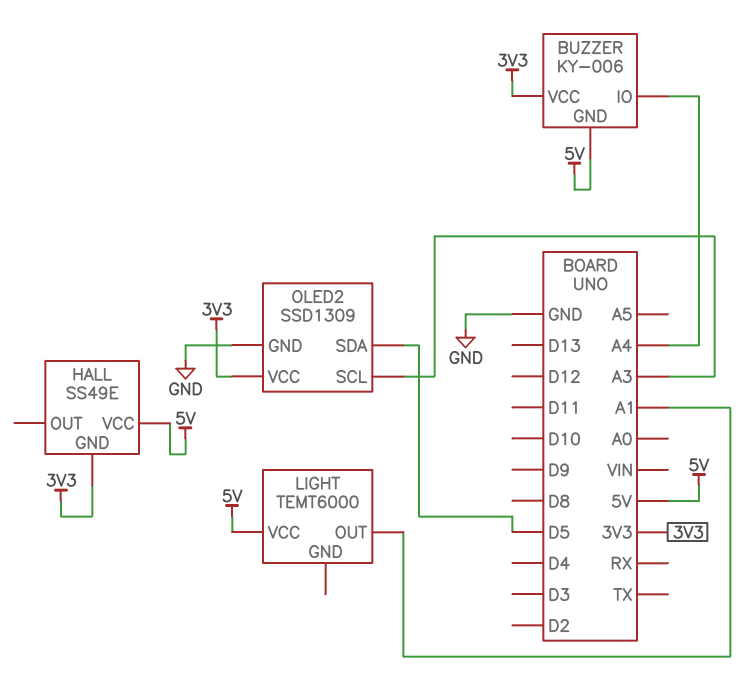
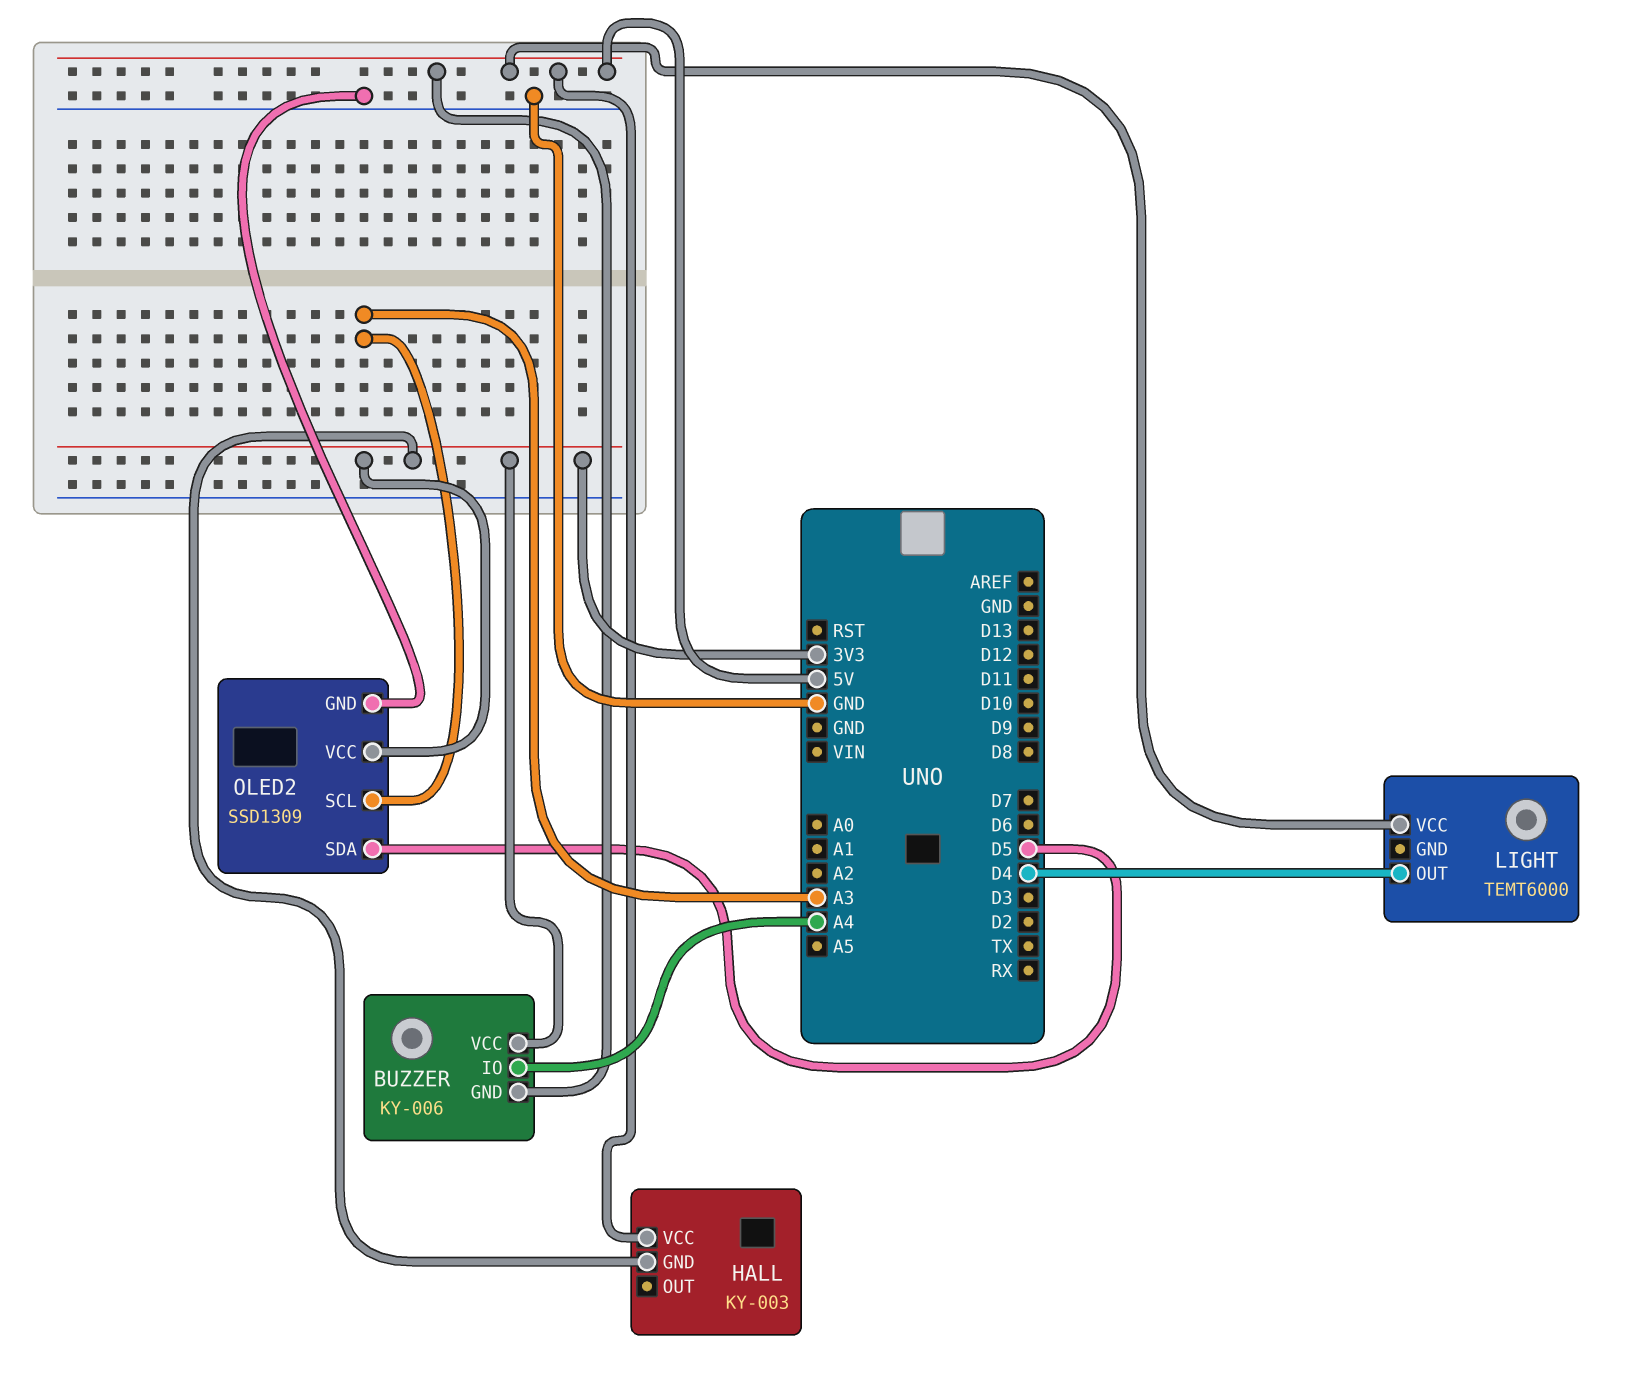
HALL: SS49E -> KY-003
LIGHT pin OUT: A1 -> D4

